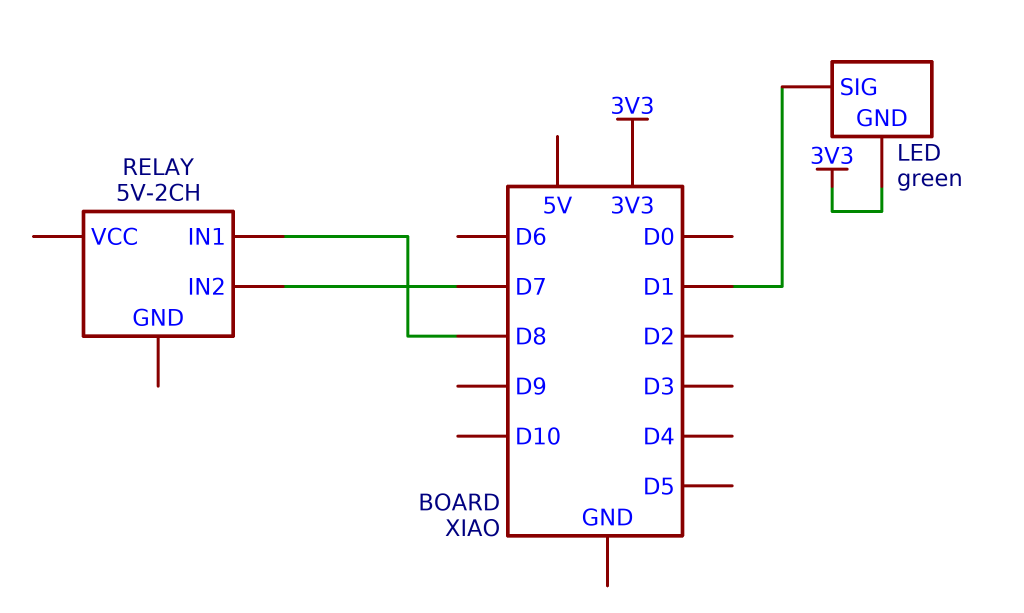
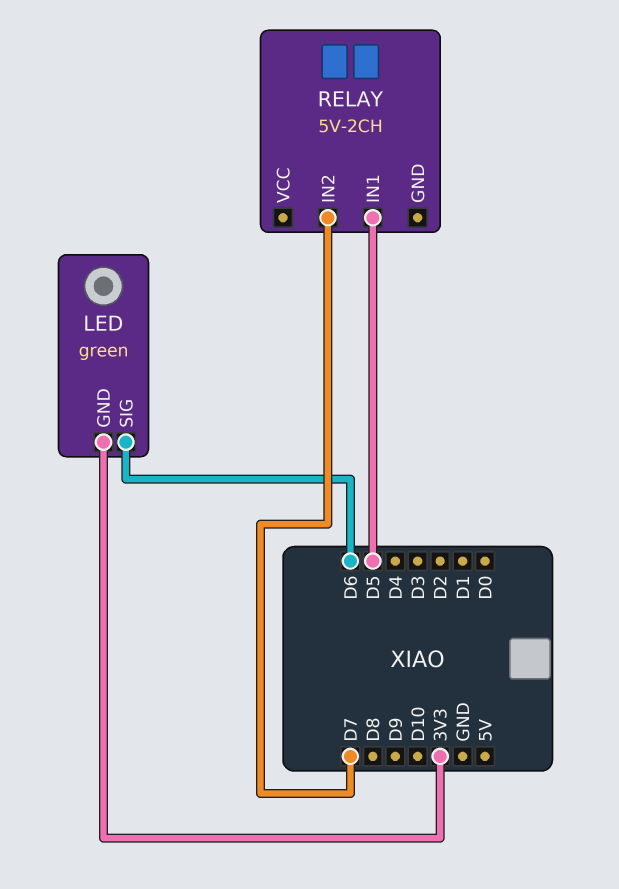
LED pin SIG: D1 -> D6
RELAY pin IN1: D8 -> D5

